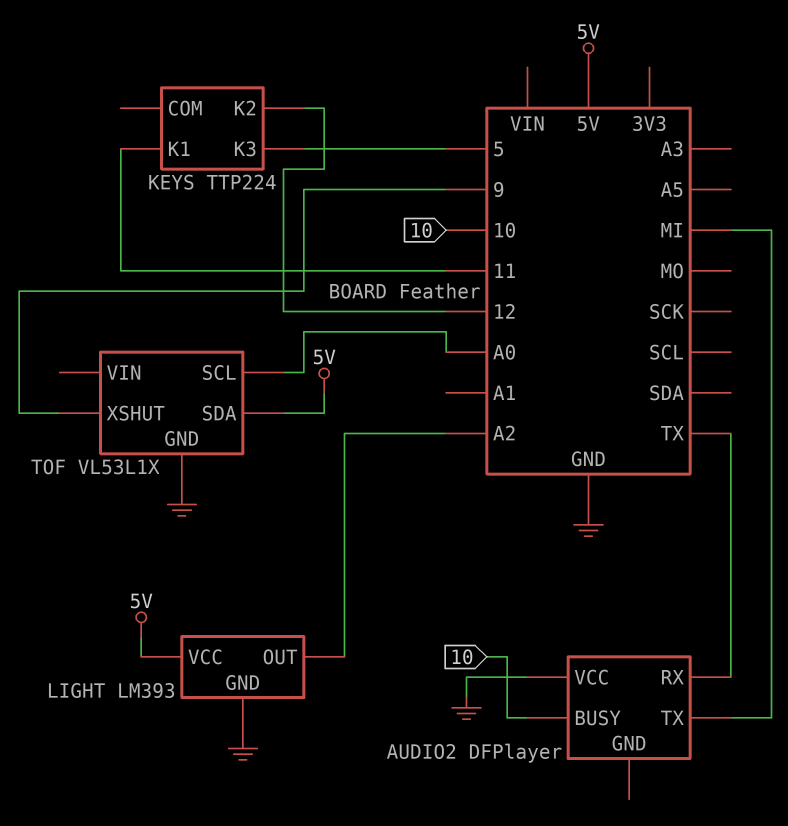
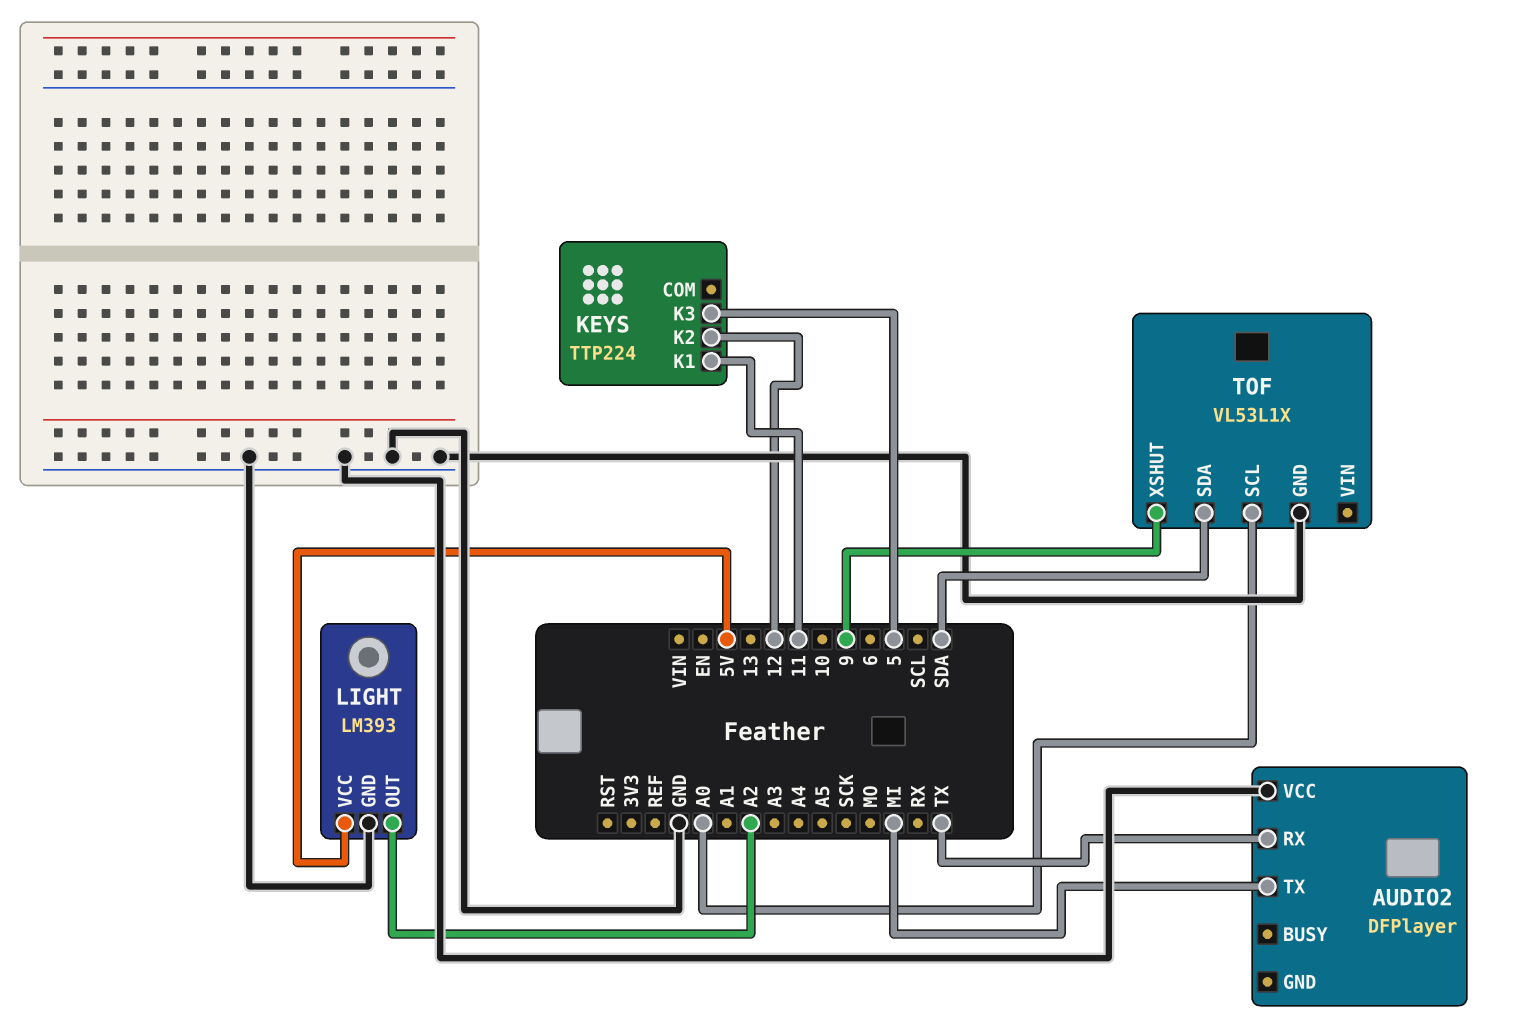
AUDIO2 pin BUSY: 10 -> none
TOF pin SDA: 5V -> SDA

